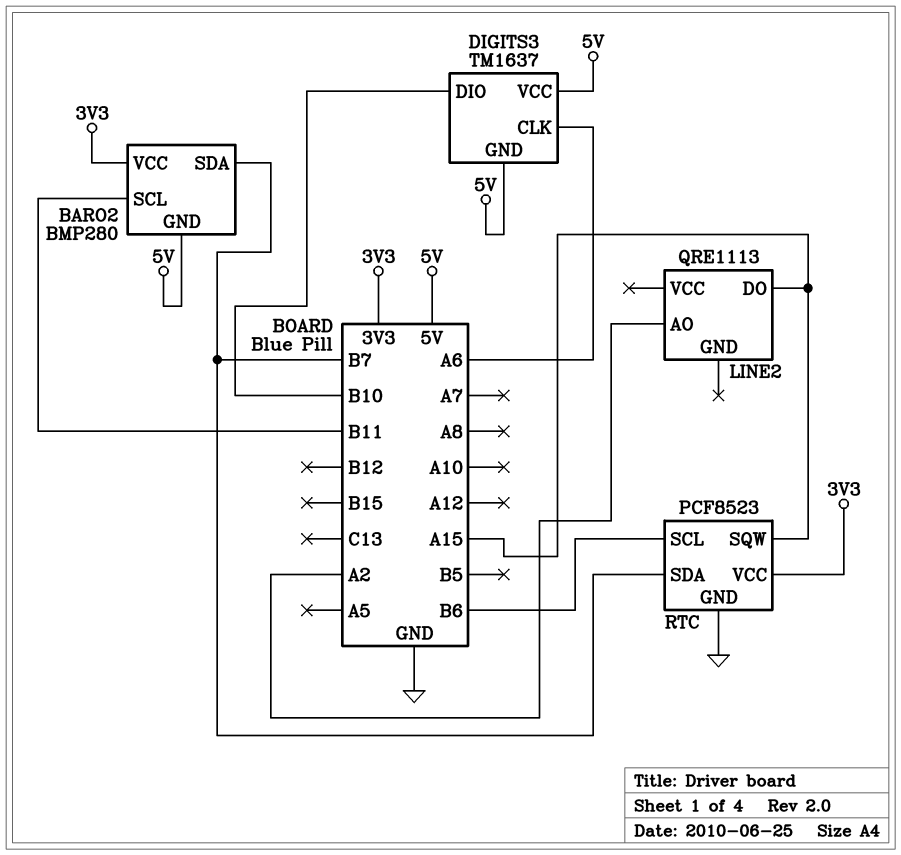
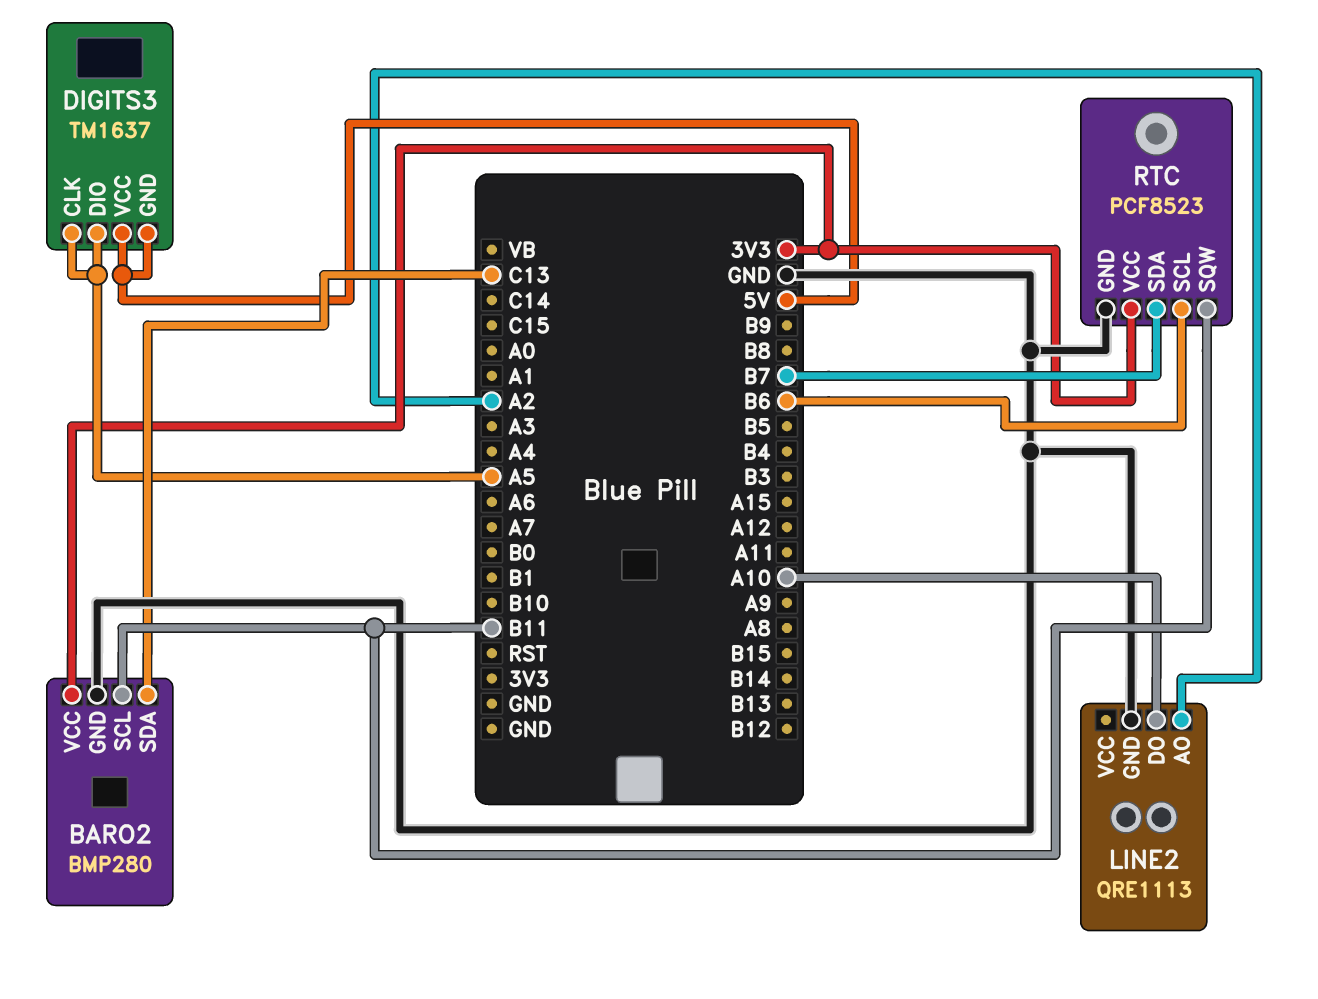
BARO2 pin GND: 5V -> GND
BARO2 pin SDA: B7 -> C13
DIGITS3 pin CLK: A6 -> A5
DIGITS3 pin DIO: B10 -> A5
LINE2 pin DO: A15 -> A10
LINE2 pin GND: none -> GND
RTC pin SQW: A15 -> B11

